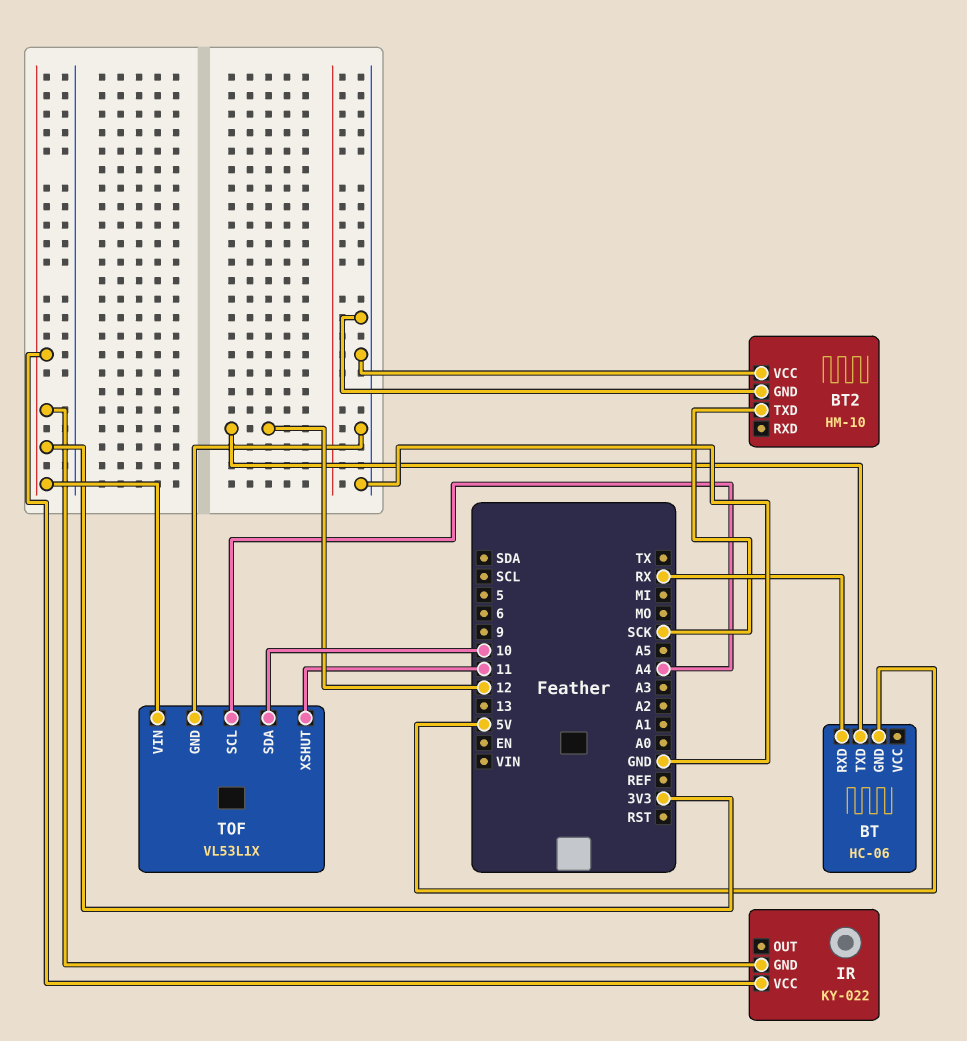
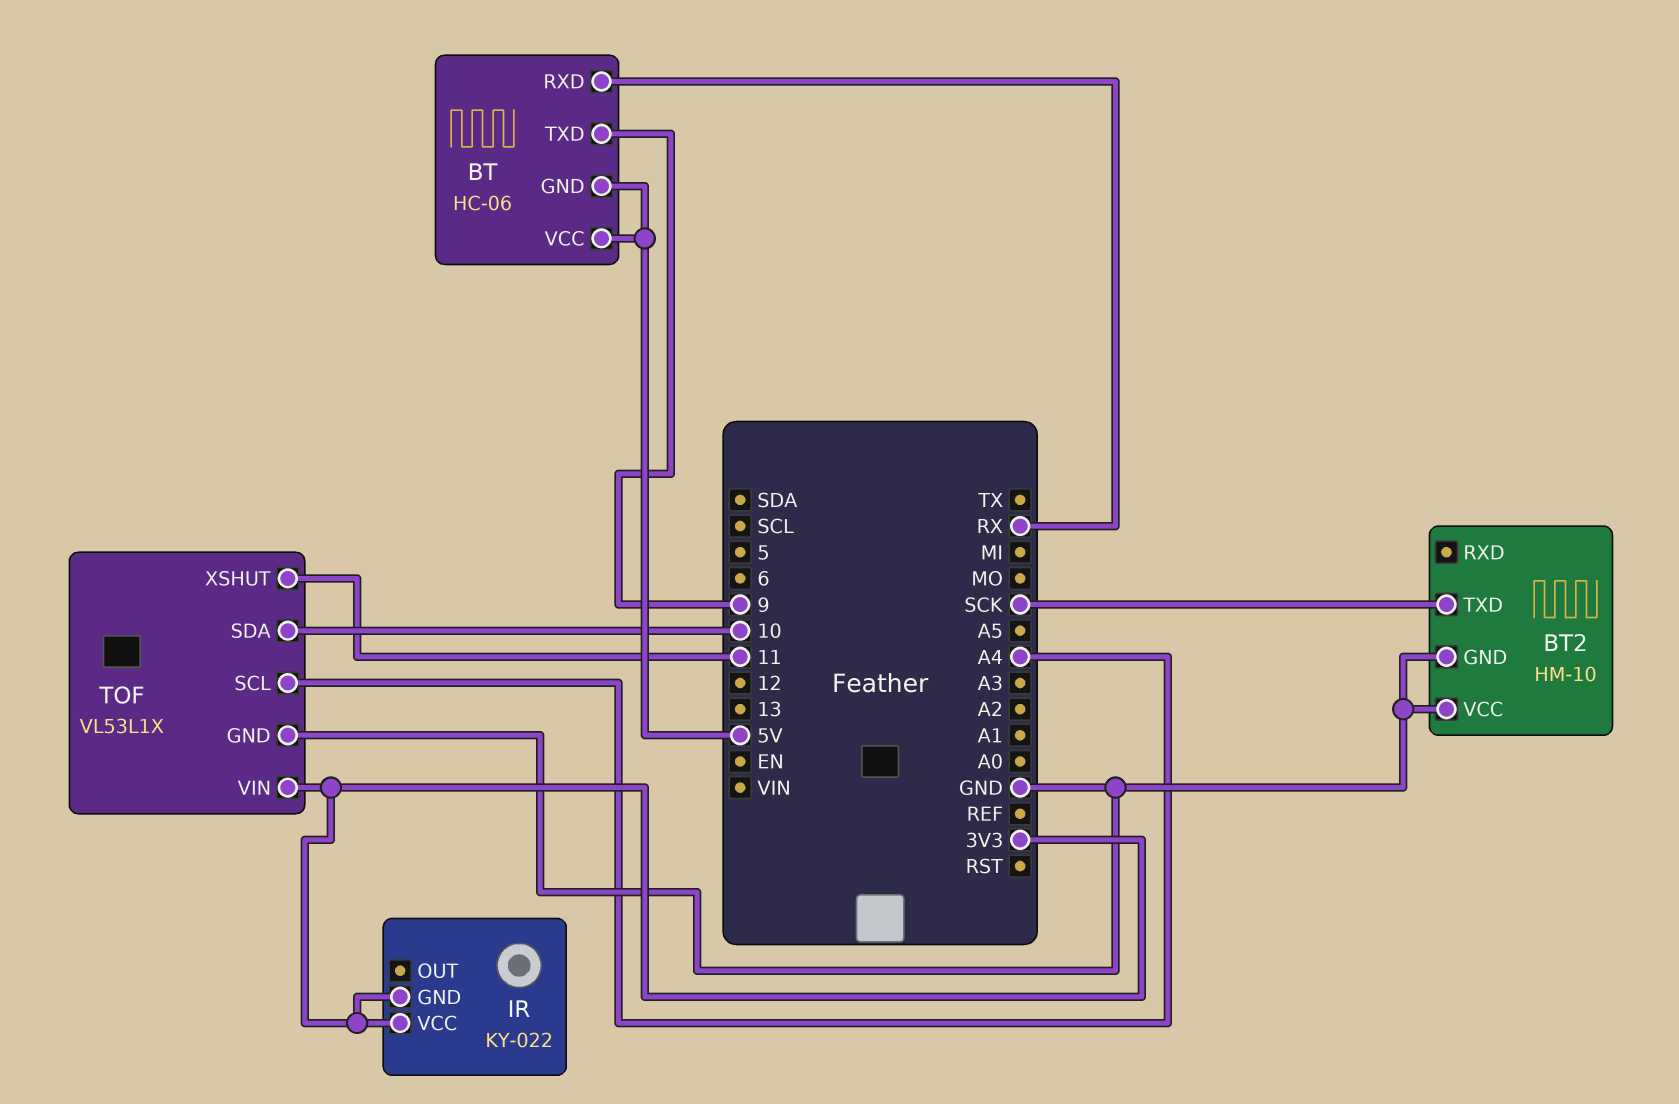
BT pin TXD: 12 -> 9
BT pin VCC: none -> 5V

